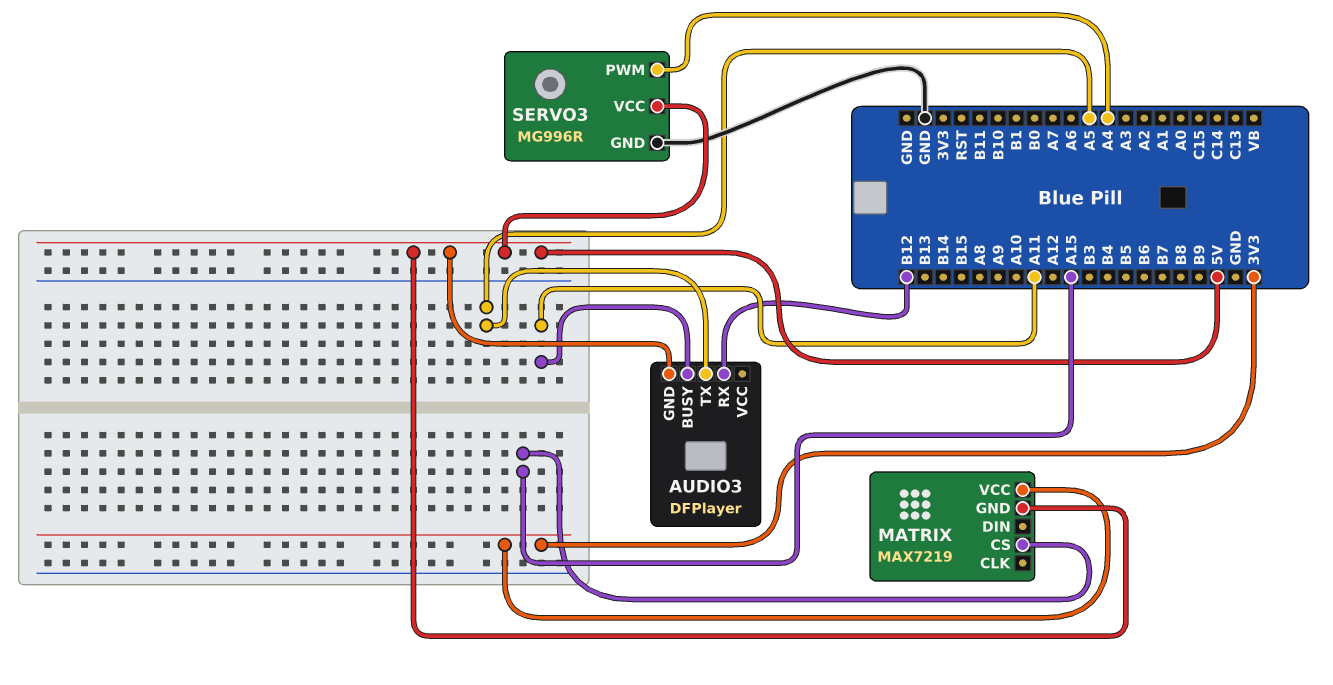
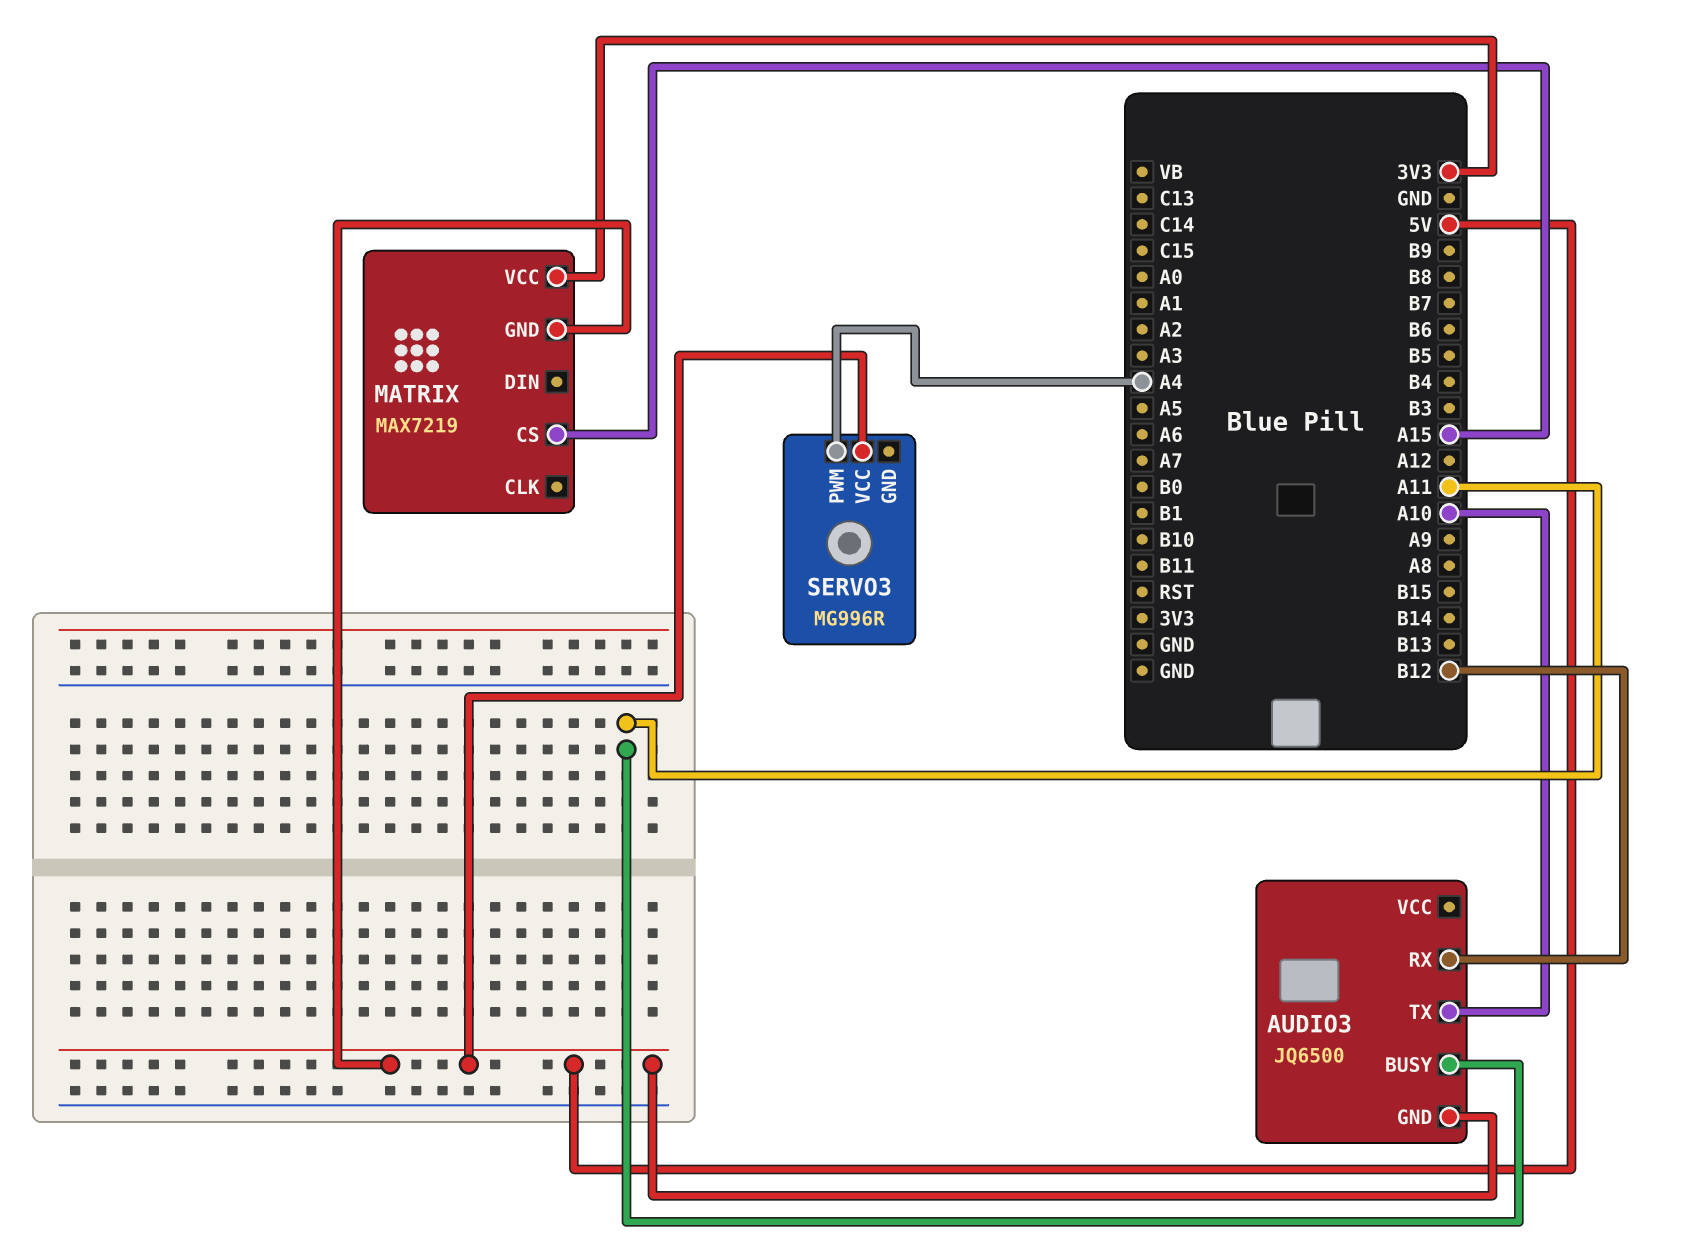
AUDIO3: DFPlayer -> JQ6500
AUDIO3 pin TX: A5 -> A10
SERVO3 pin GND: GND -> none

